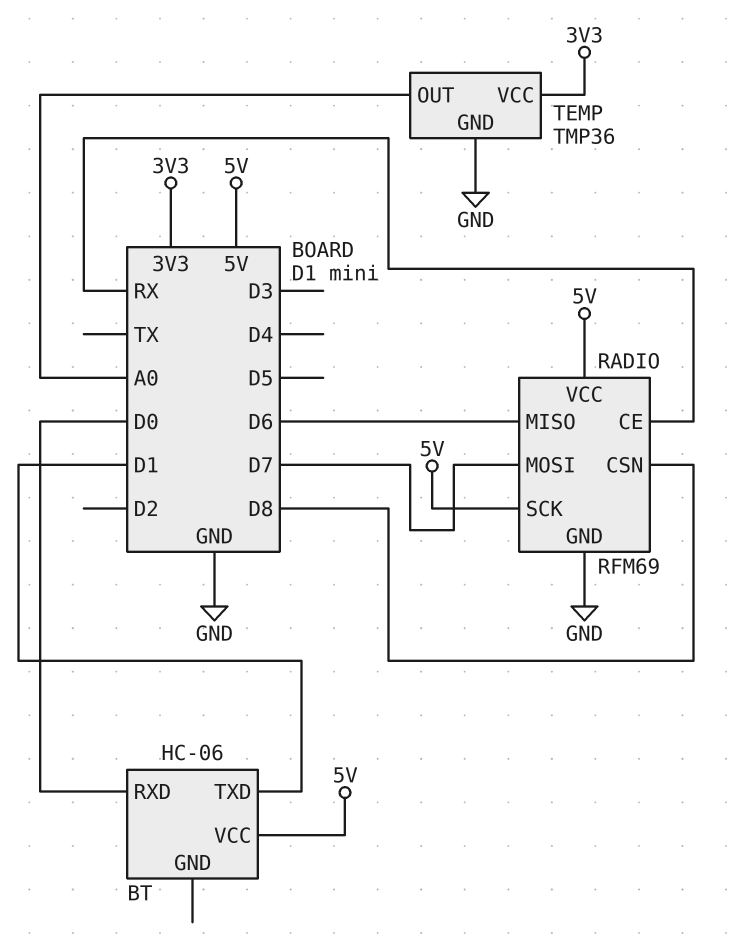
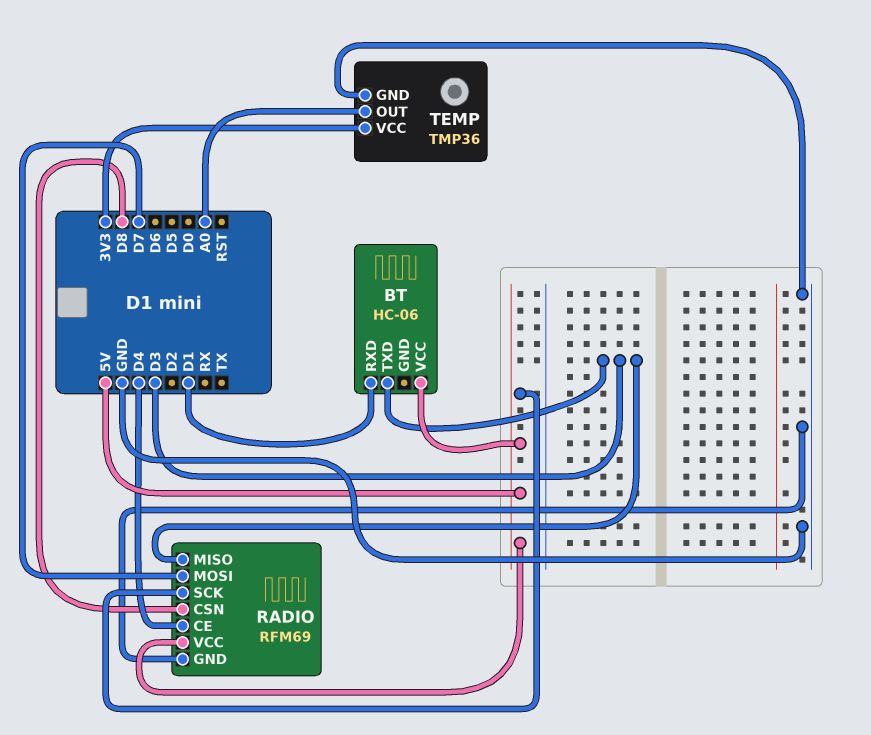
BT pin RXD: D0 -> D1
BT pin TXD: D1 -> D3
RADIO pin CE: RX -> D4
RADIO pin MISO: D6 -> D3

